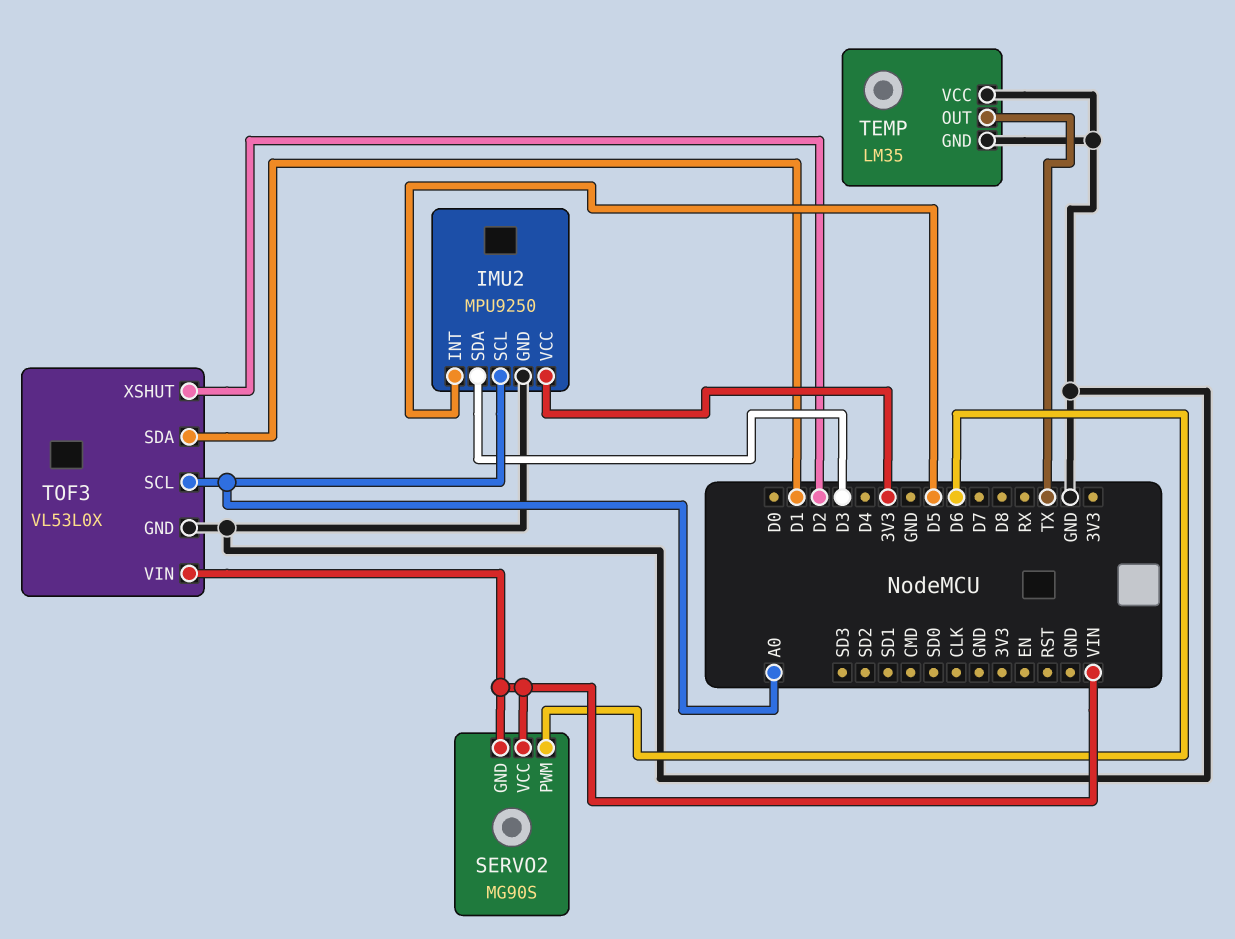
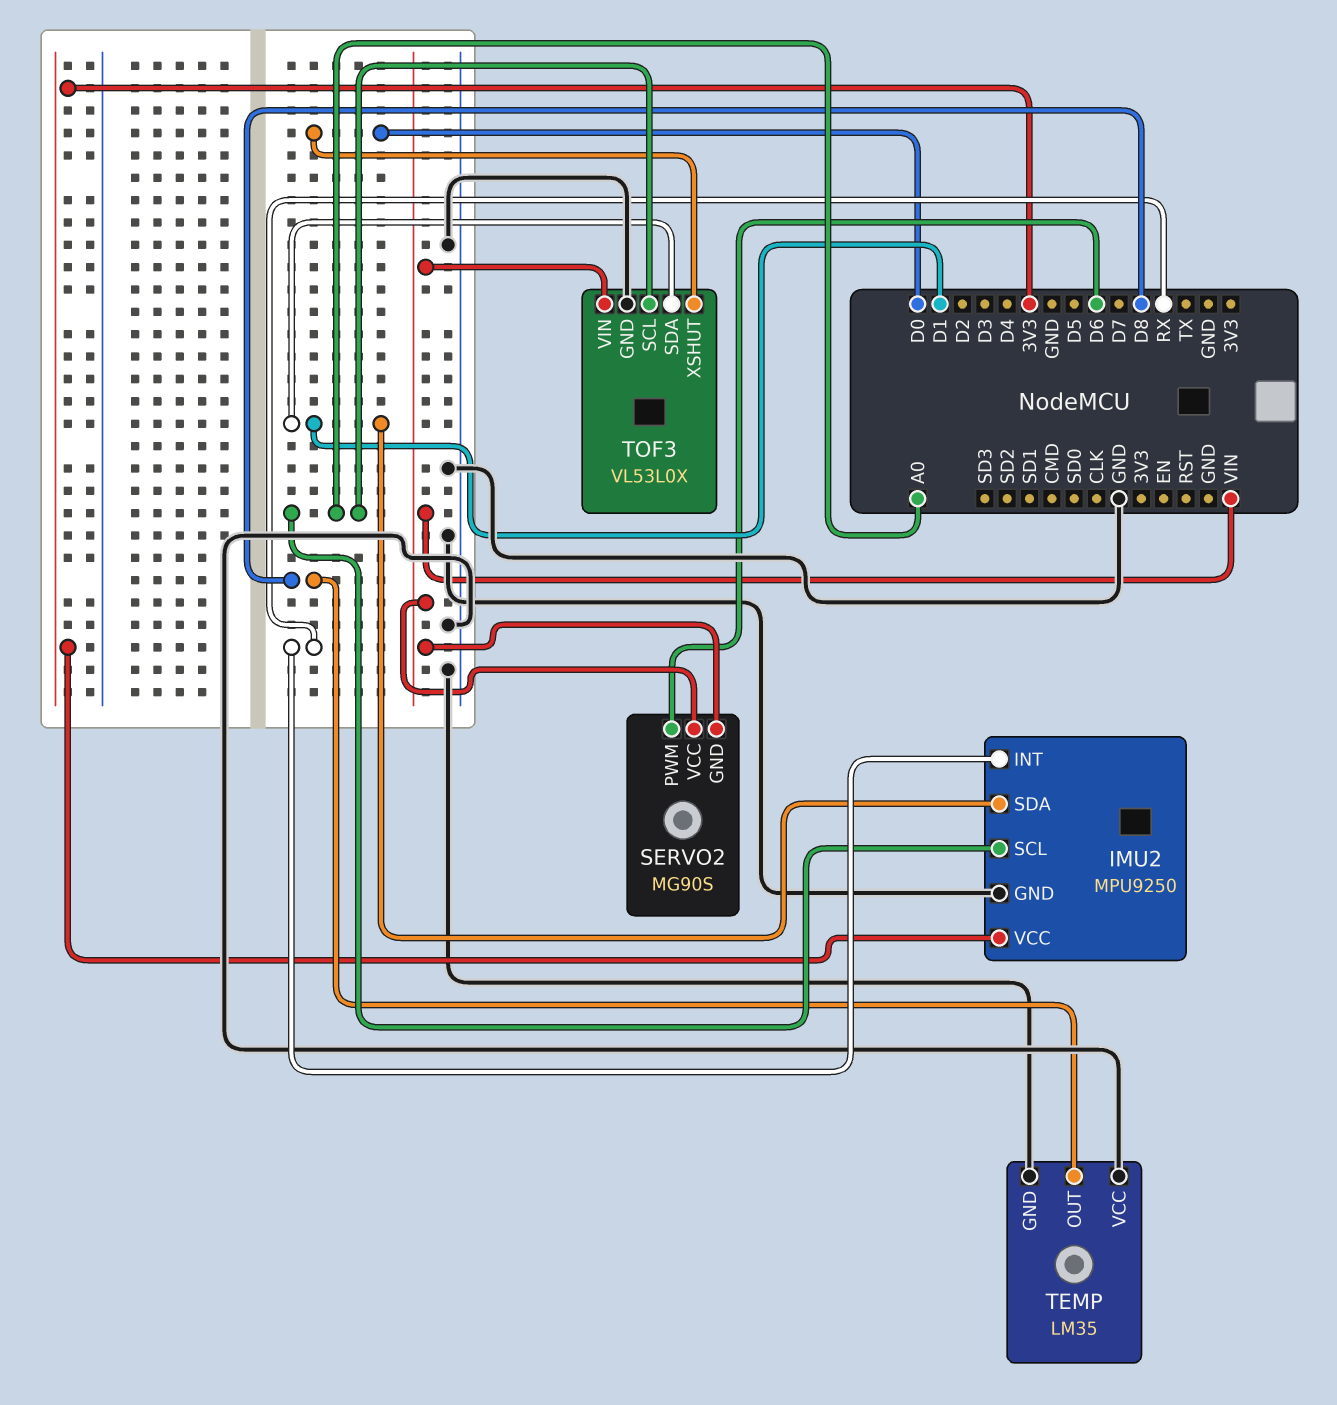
IMU2 pin INT: D5 -> RX
IMU2 pin SDA: D3 -> D1
TEMP pin OUT: TX -> D8
TOF3 pin XSHUT: D2 -> D0

